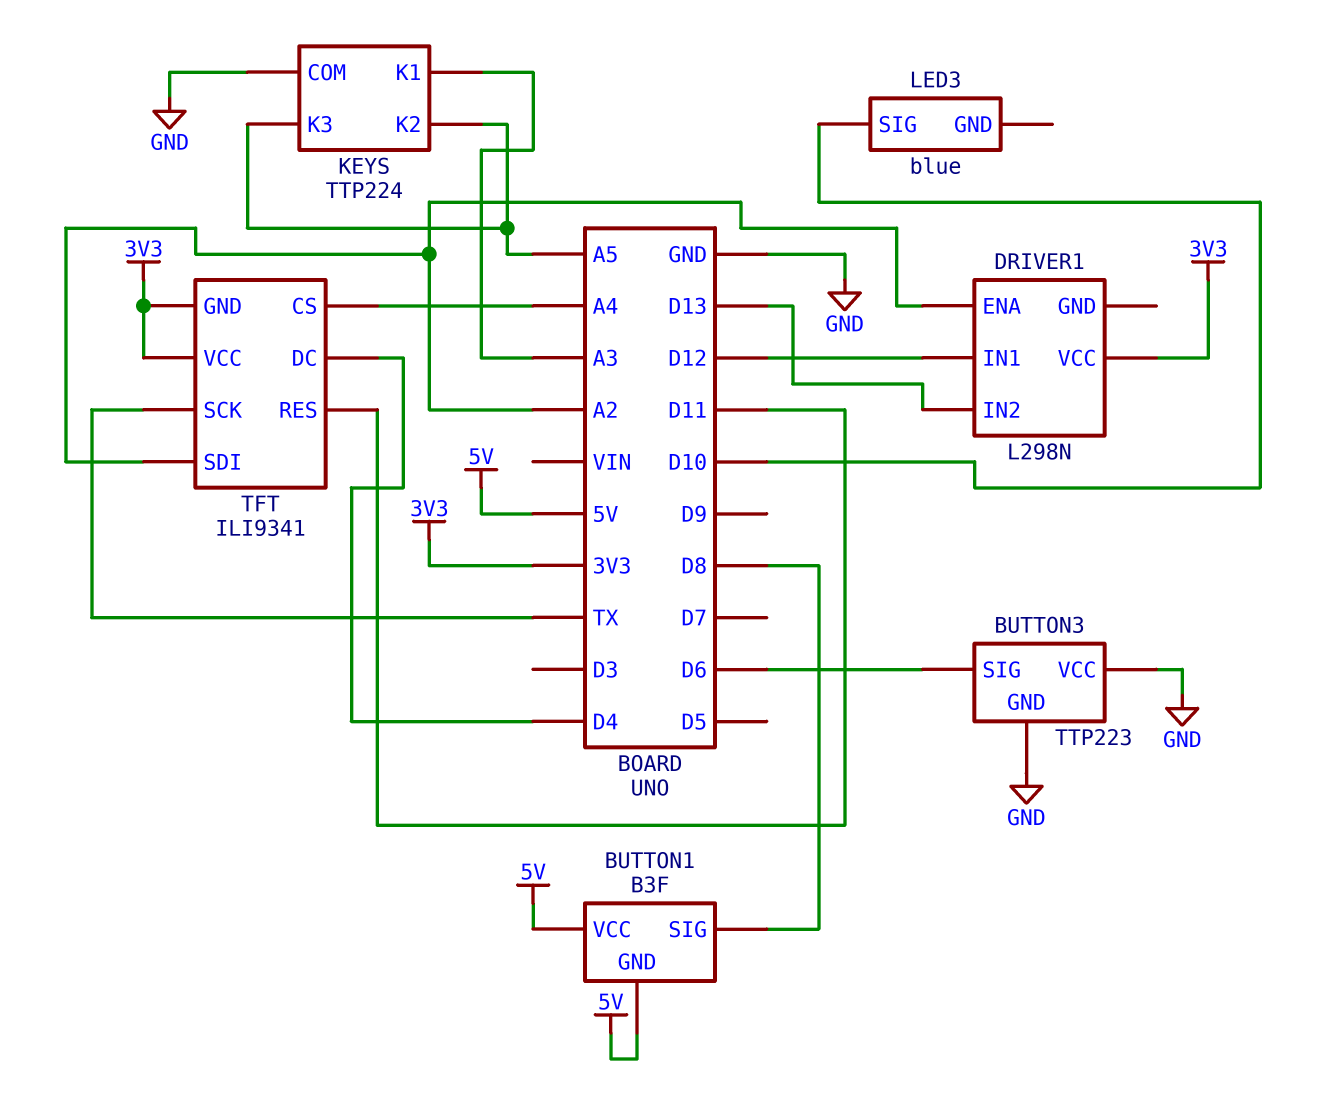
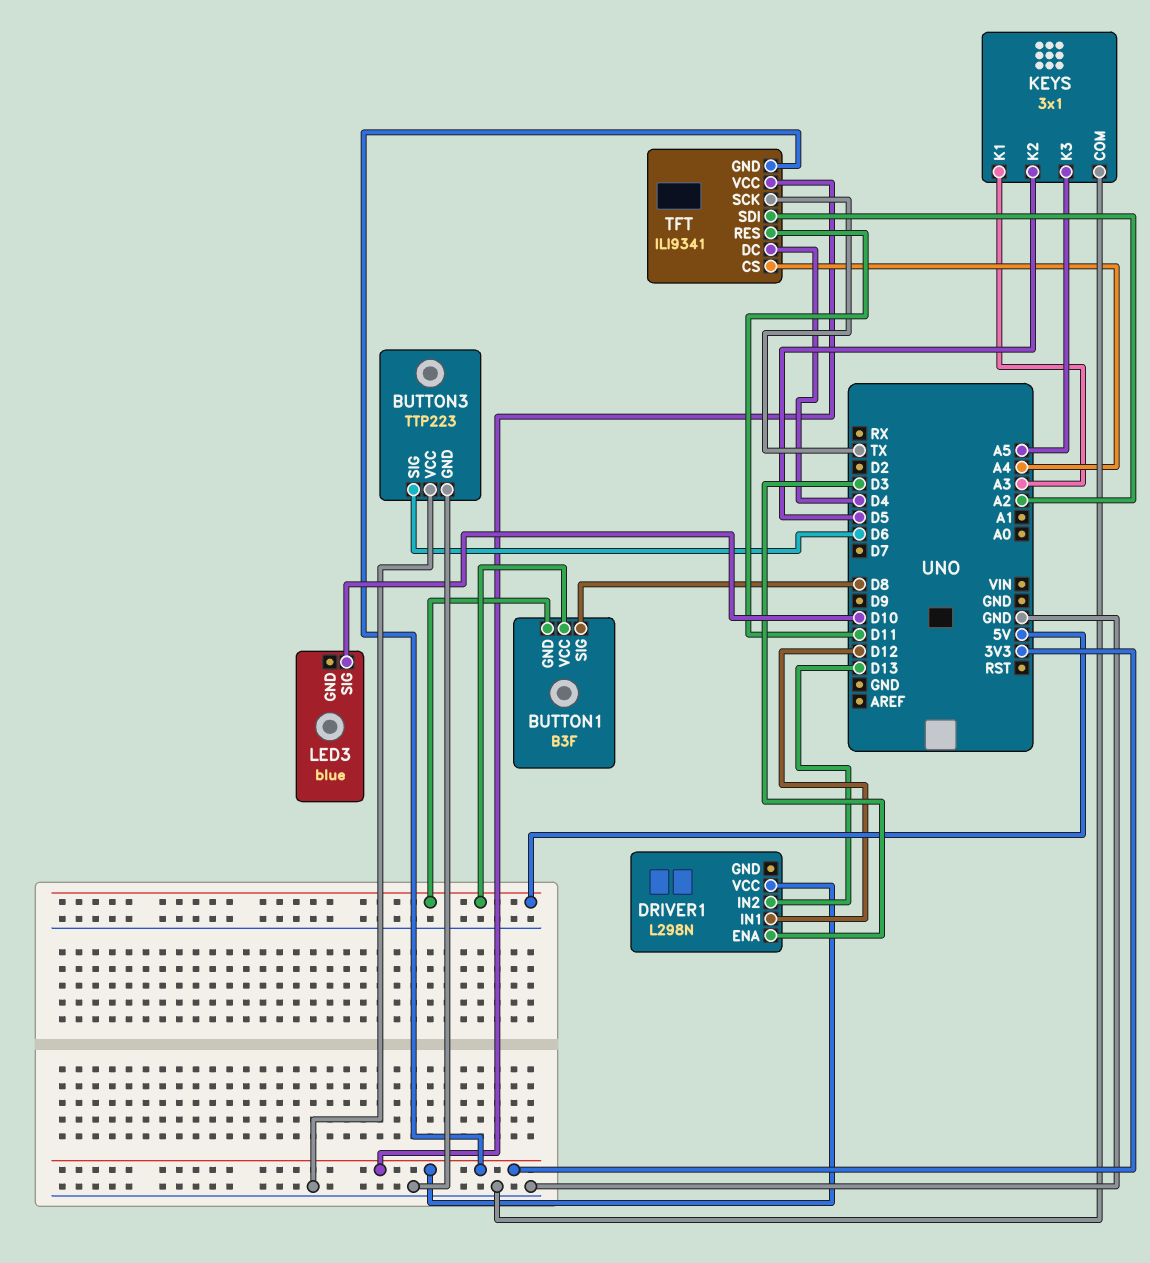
DRIVER1 pin ENA: A2 -> D3
KEYS: TTP224 -> 3x1
KEYS pin K2: A5 -> D5

